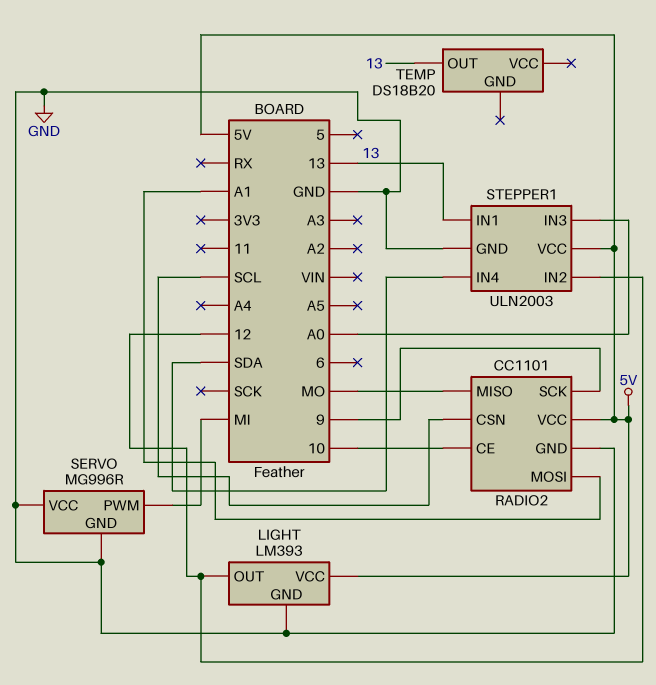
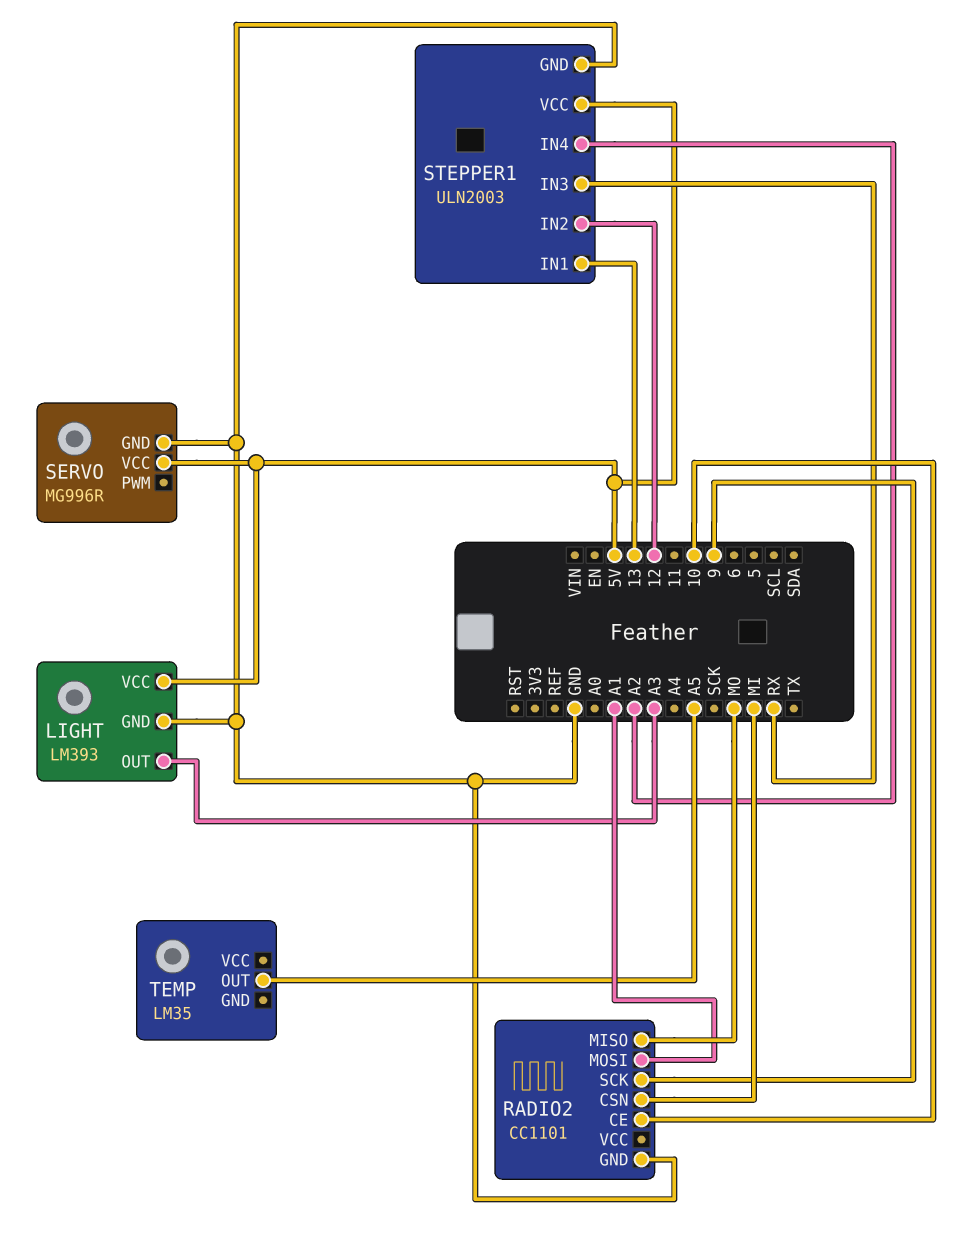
LIGHT pin OUT: 12 -> A3
RADIO2 pin CSN: SCL -> MI
RADIO2 pin VCC: 5V -> none
SERVO pin PWM: MI -> none
SERVO pin VCC: GND -> 5V
STEPPER1 pin IN3: A0 -> RX
STEPPER1 pin IN4: SDA -> A2
TEMP: DS18B20 -> LM35
TEMP pin OUT: 13 -> A5

